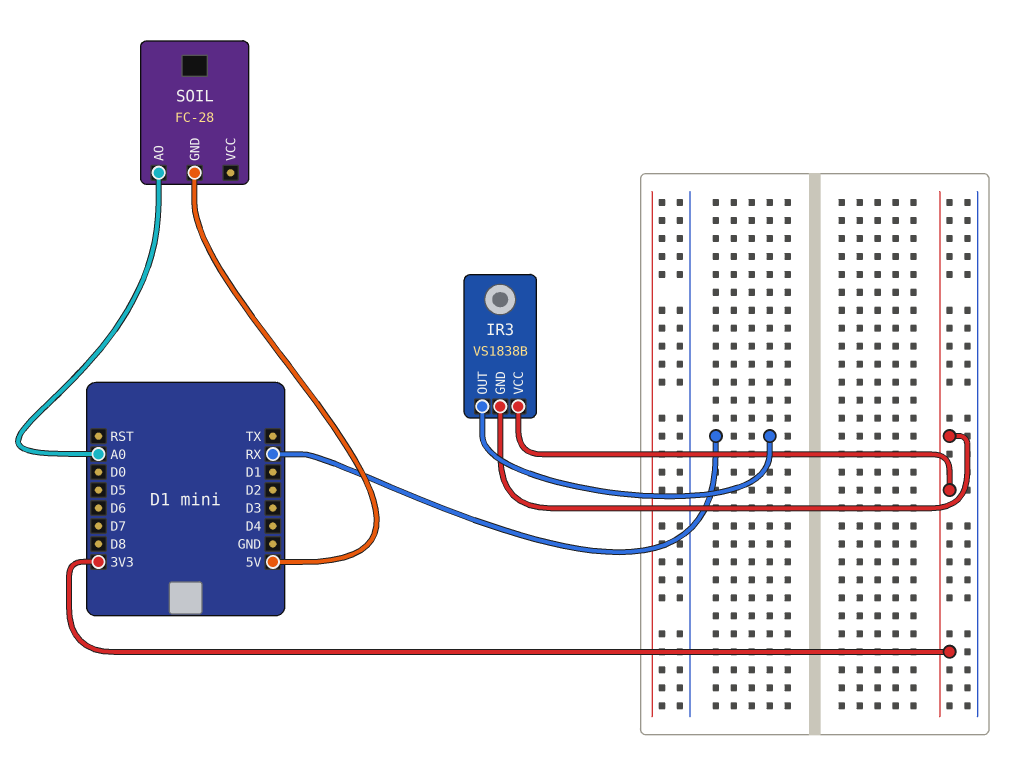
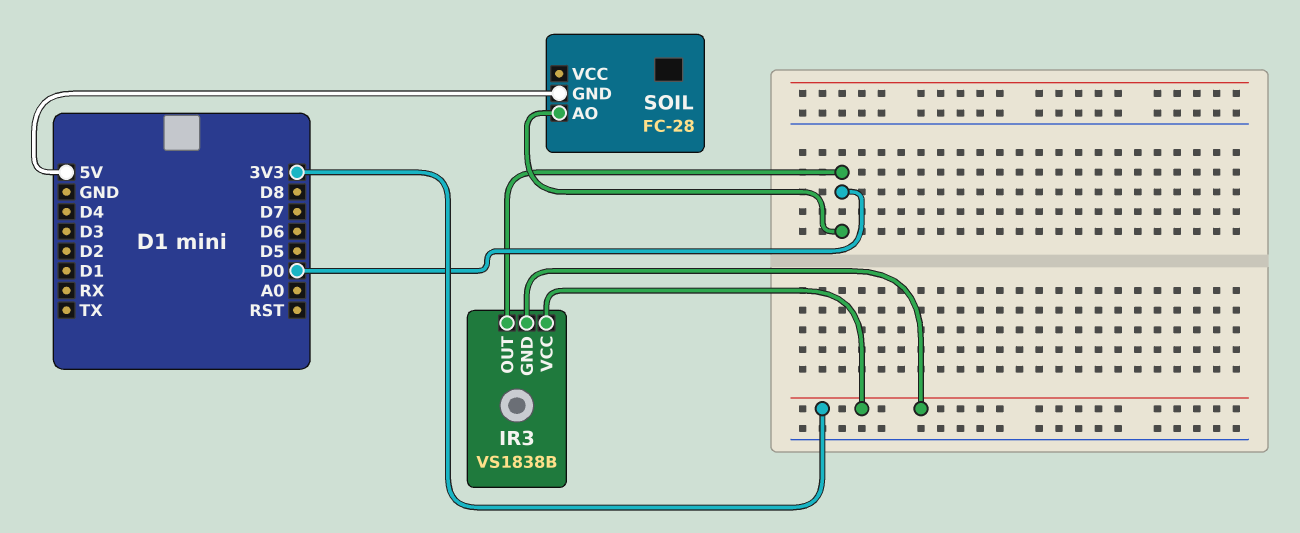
IR3 pin OUT: RX -> D0
SOIL pin AO: A0 -> D0

